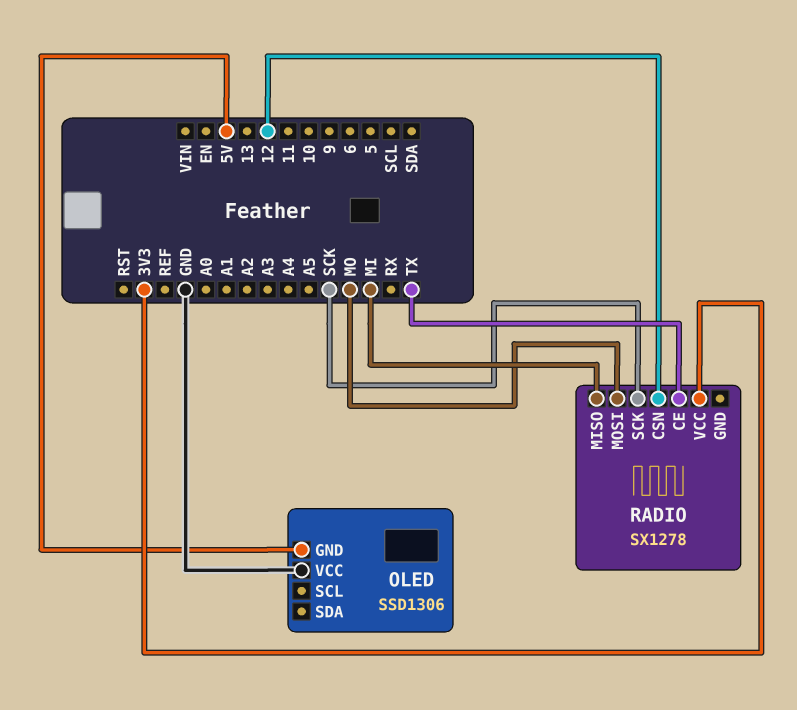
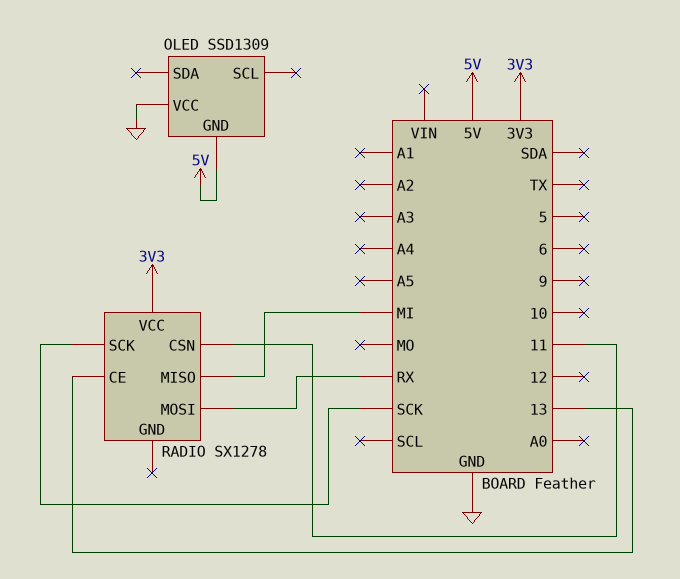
OLED: SSD1306 -> SSD1309
RADIO pin CE: TX -> 13
RADIO pin CSN: 12 -> 11
RADIO pin MOSI: MO -> RX

